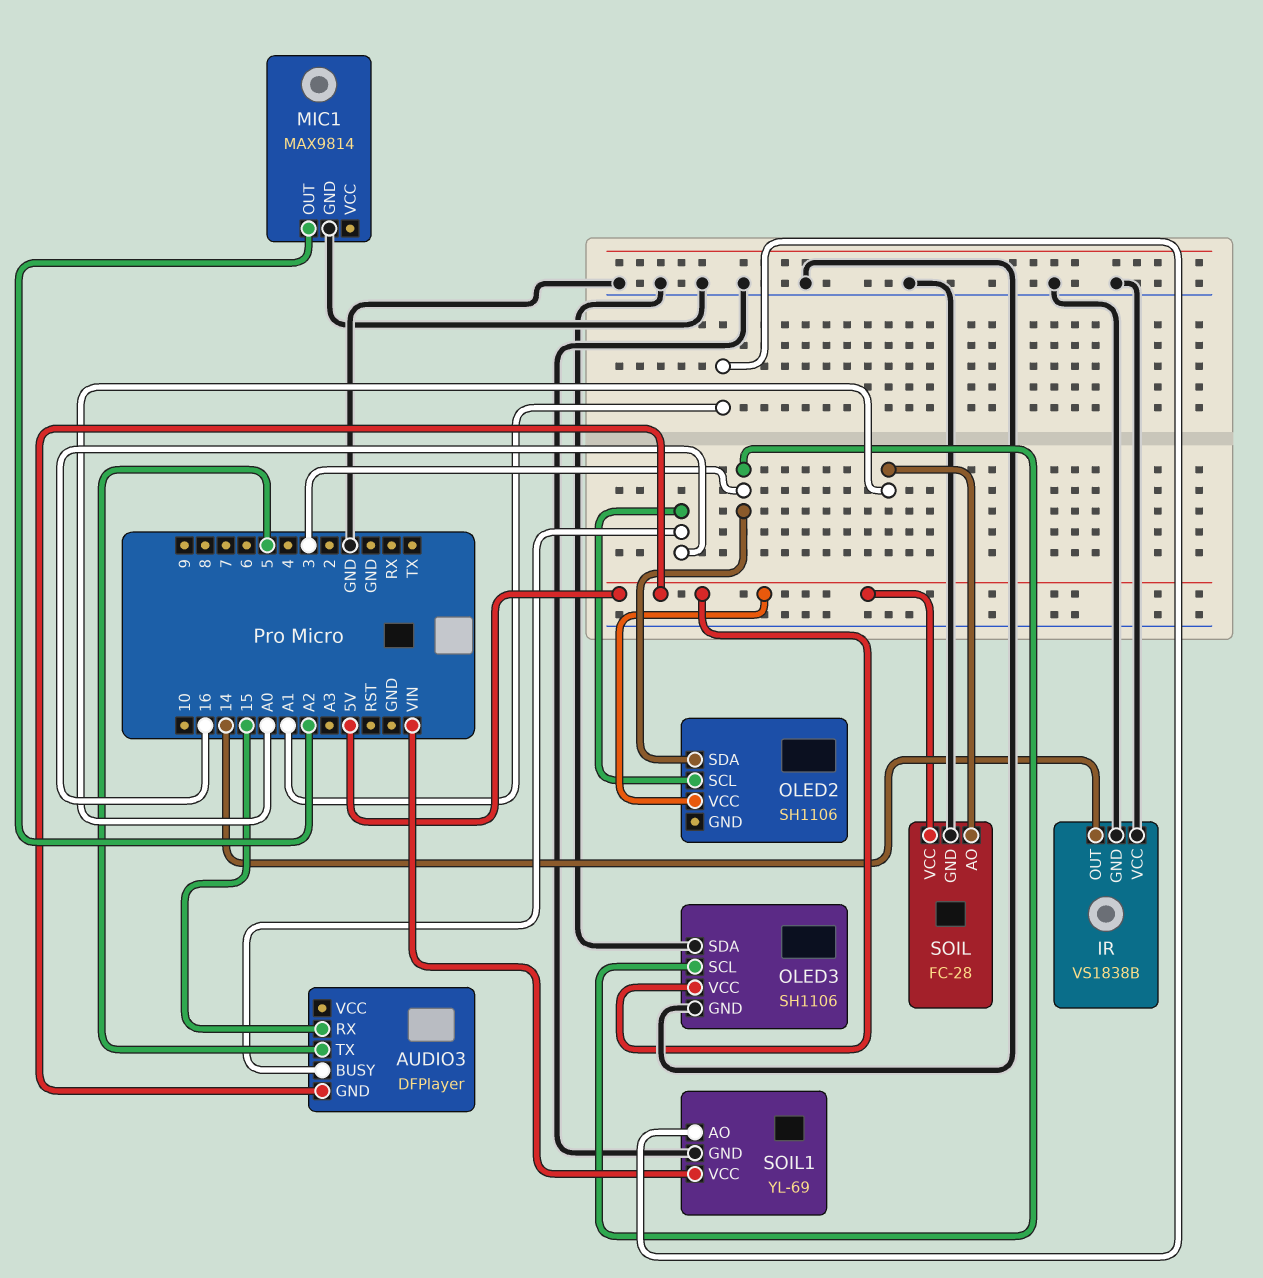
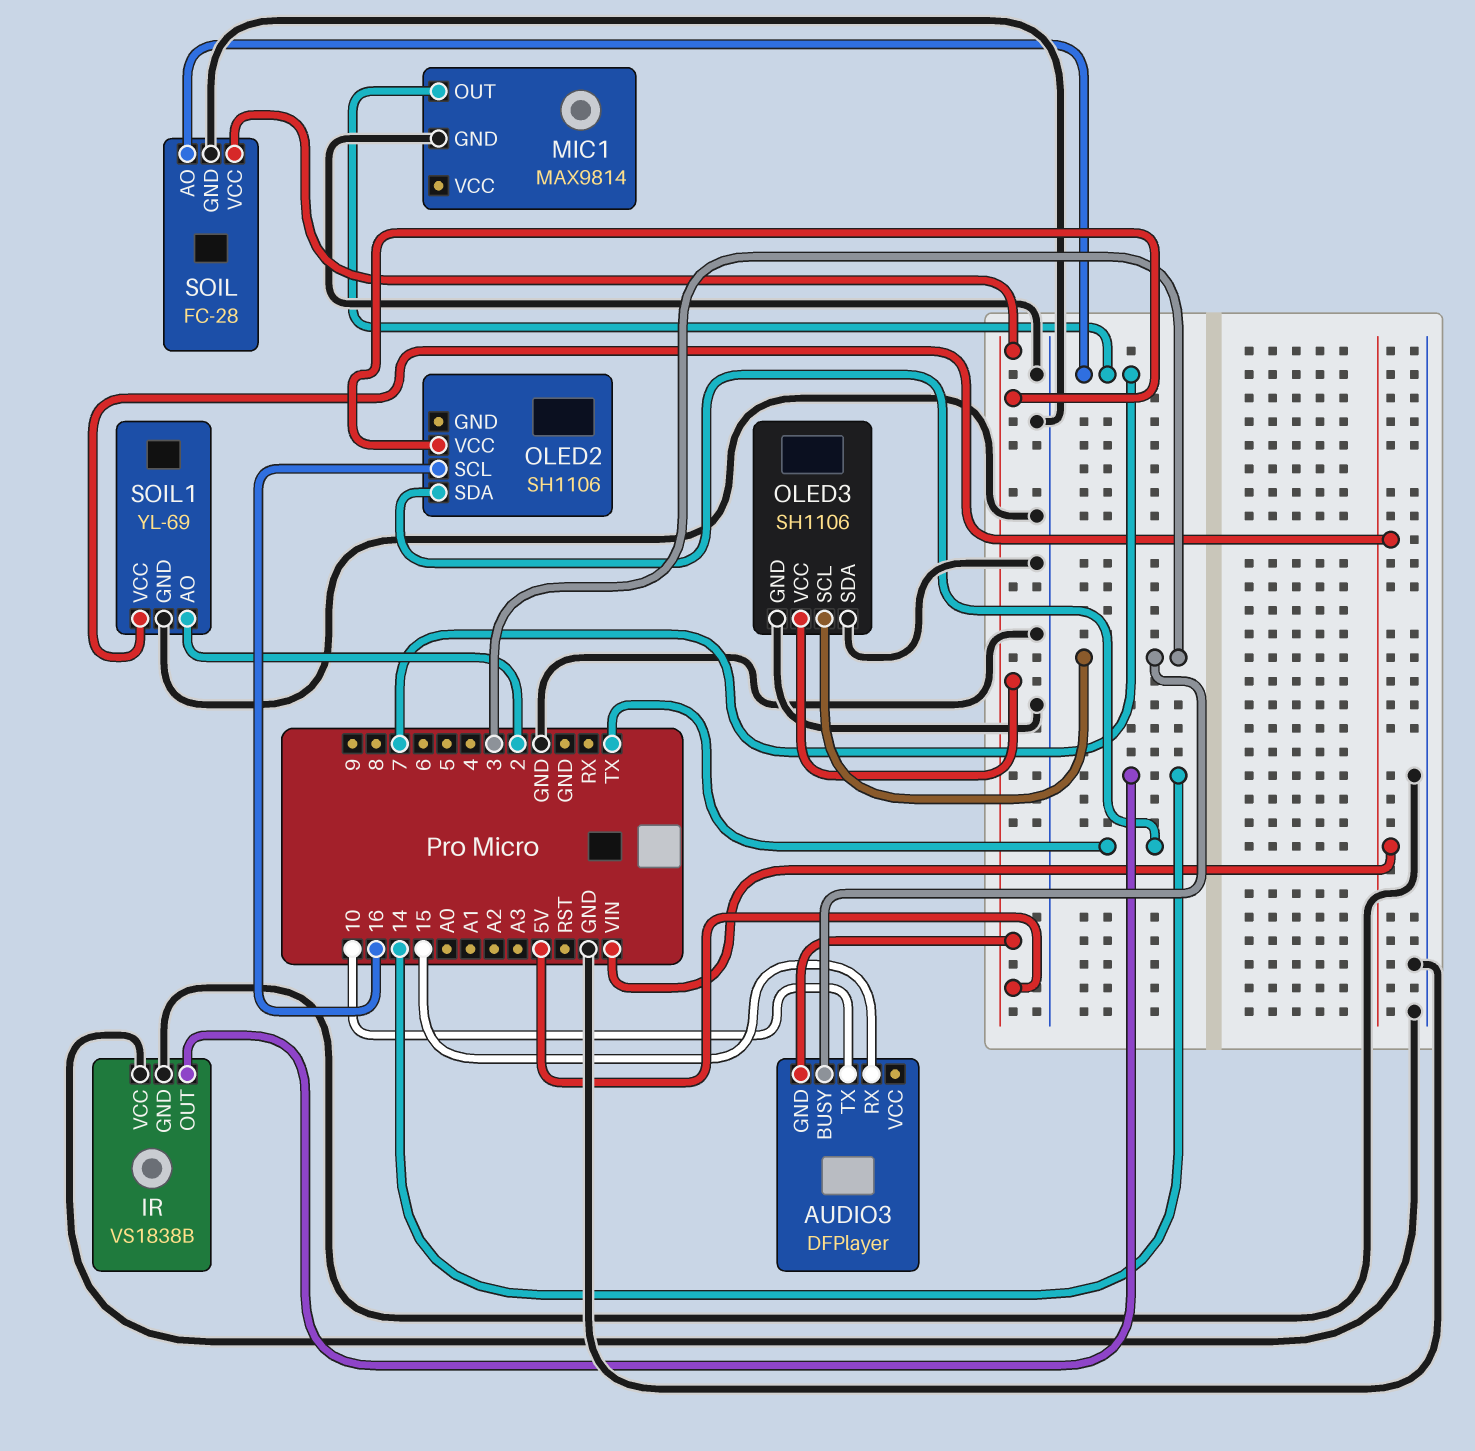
AUDIO3 pin BUSY: 16 -> 3
AUDIO3 pin TX: 5 -> 10
MIC1 pin OUT: A2 -> 7
OLED2 pin SDA: 3 -> TX
SOIL pin AO: A0 -> 7
SOIL1 pin AO: A1 -> 2

